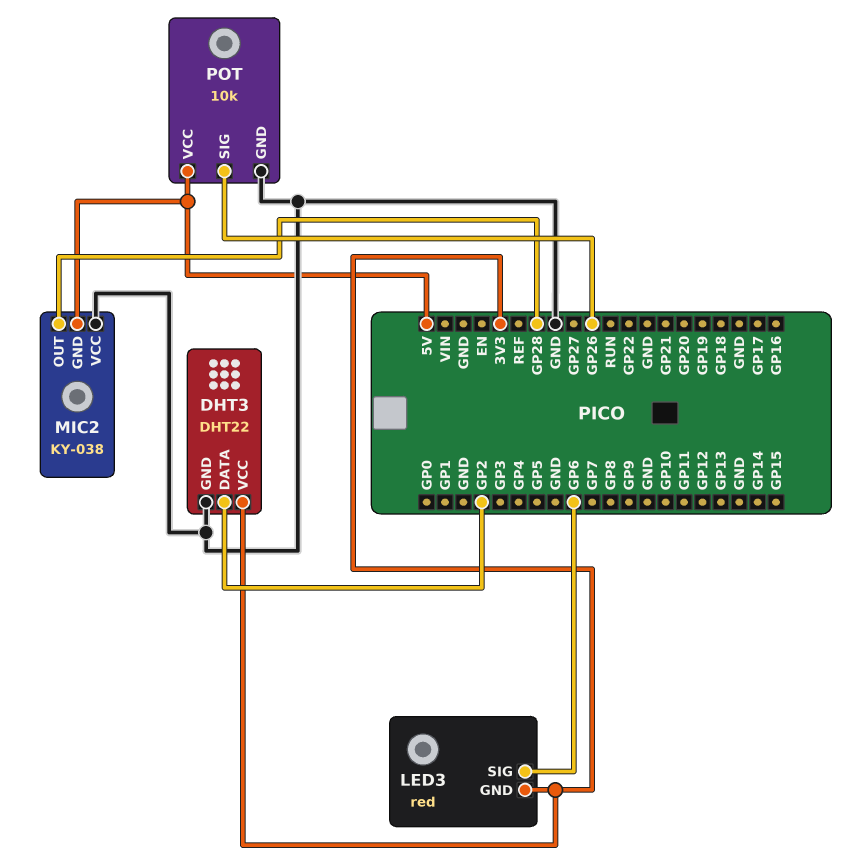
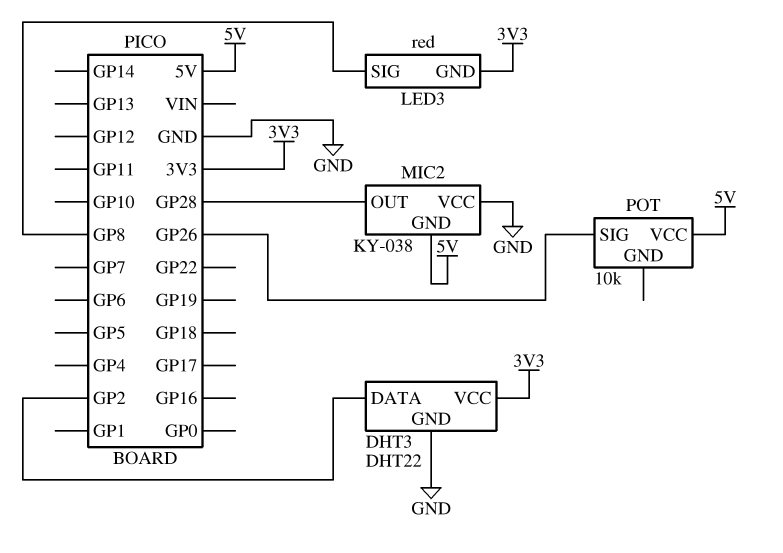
LED3 pin SIG: GP6 -> GP8
POT pin GND: GND -> none

